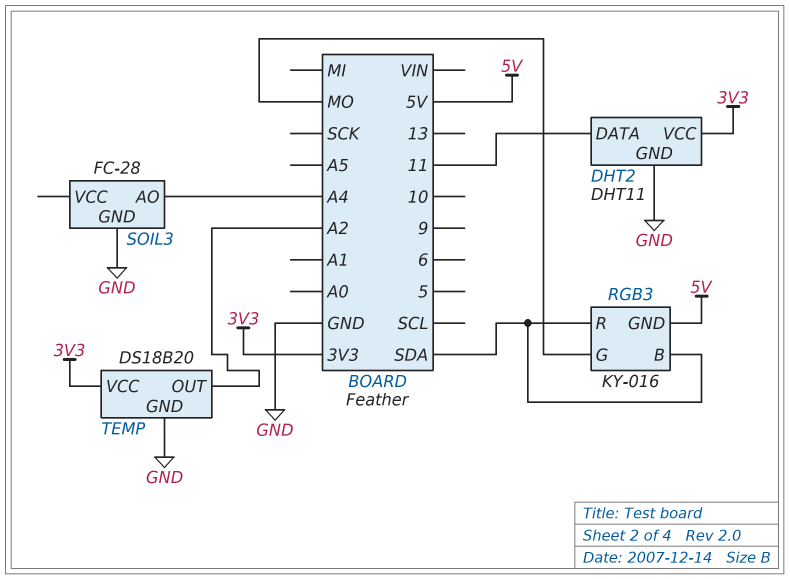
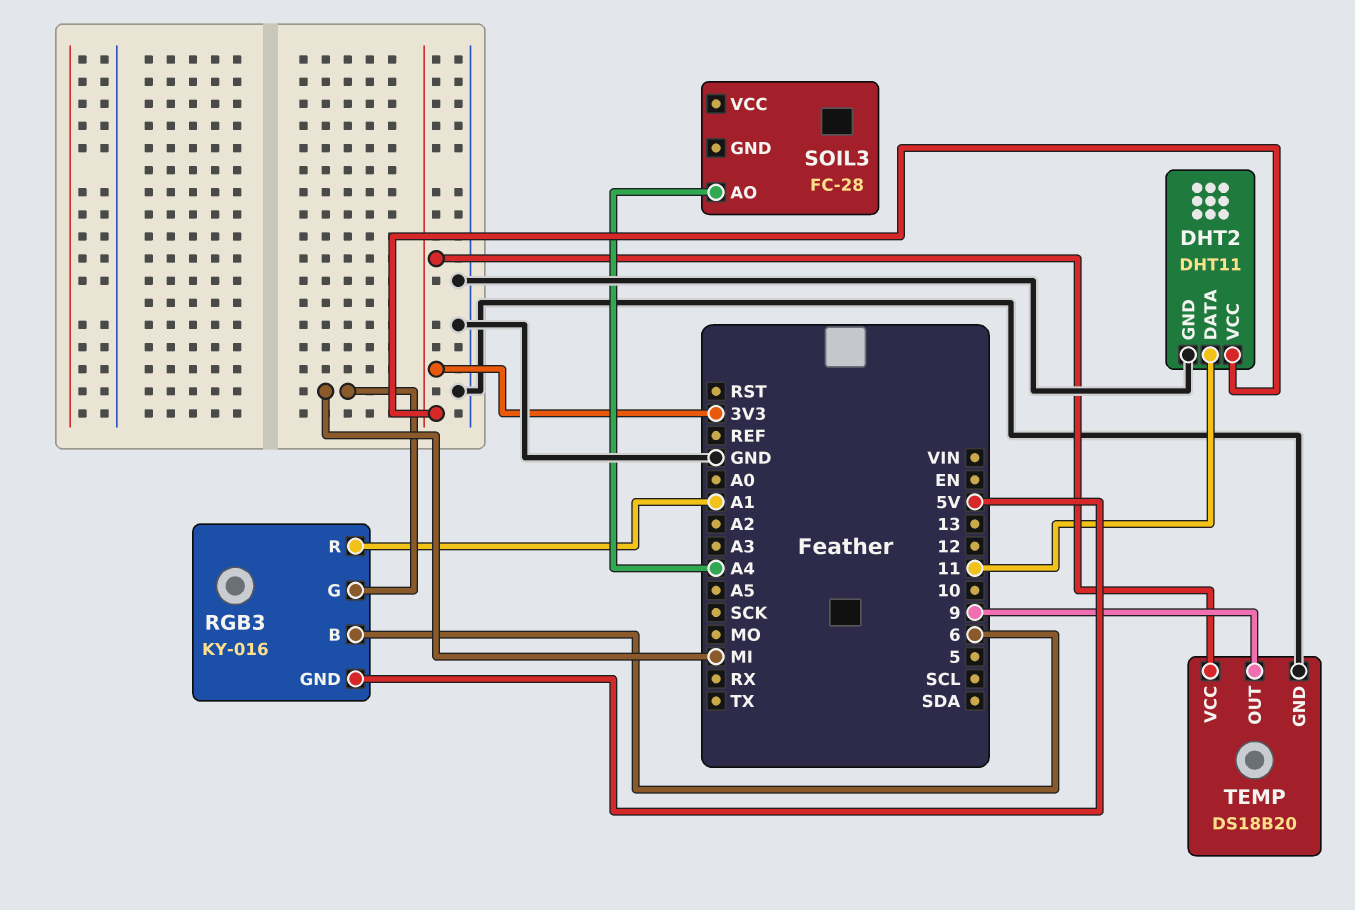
RGB3 pin B: SDA -> 6
RGB3 pin G: MO -> MI
RGB3 pin R: SDA -> A1
SOIL3 pin GND: GND -> none
TEMP pin OUT: A2 -> 9

